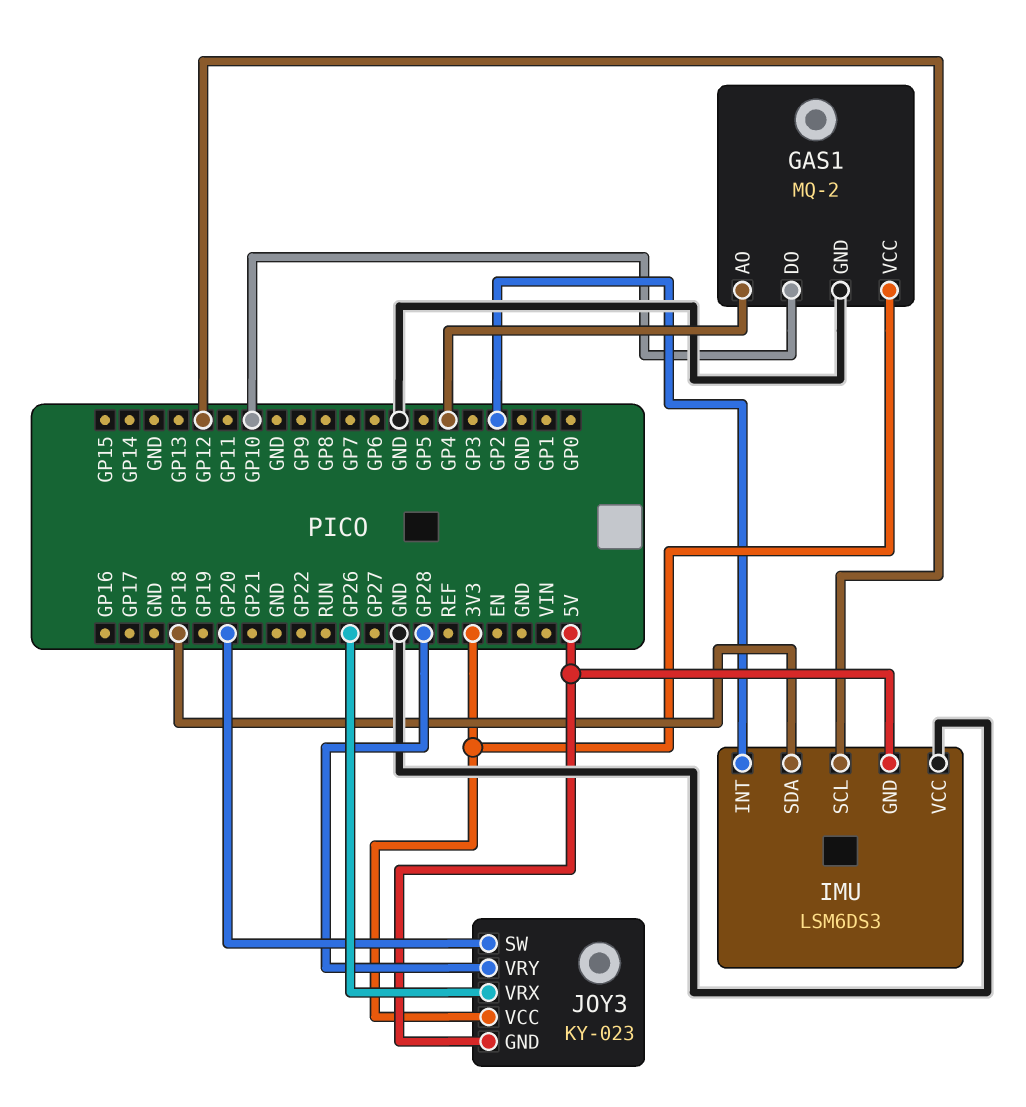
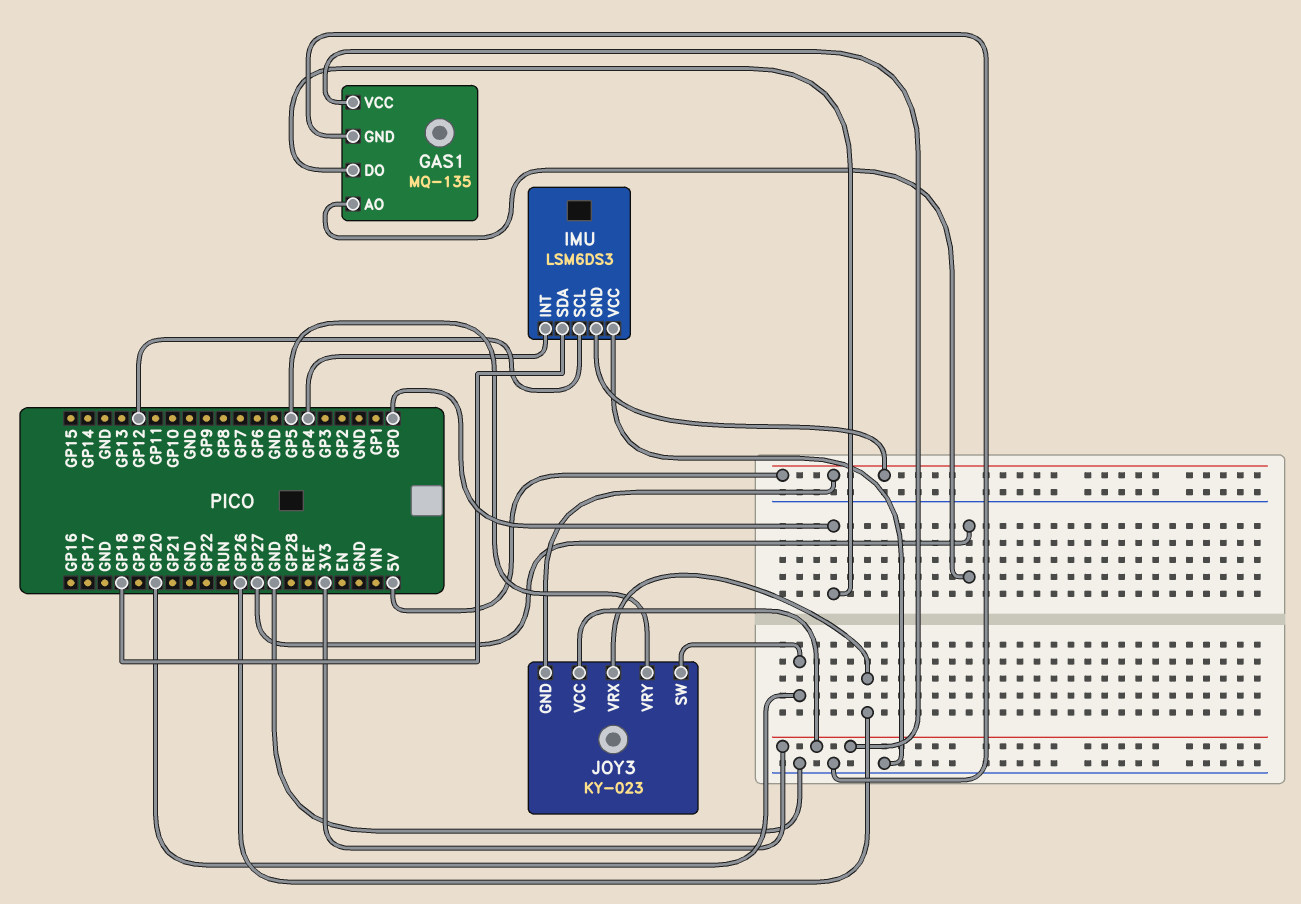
GAS1: MQ-2 -> MQ-135
GAS1 pin AO: GP4 -> GP27
GAS1 pin DO: GP10 -> GP0
IMU pin INT: GP2 -> GP4
JOY3 pin VRY: GP28 -> GP5

